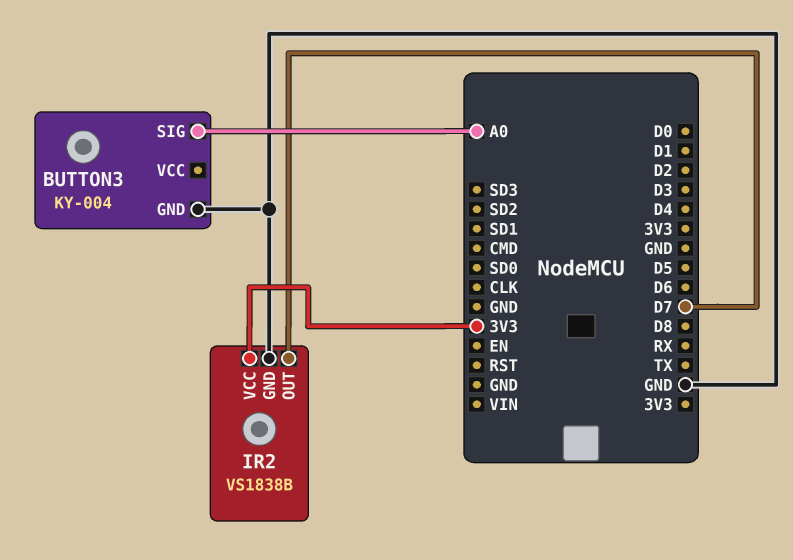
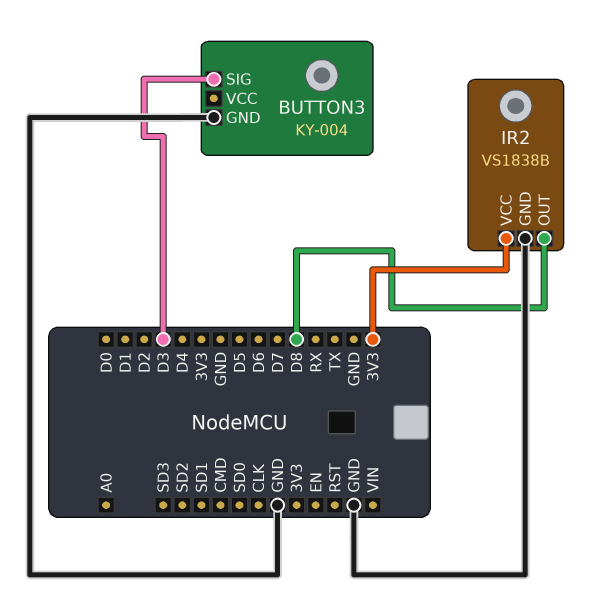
BUTTON3 pin SIG: A0 -> D3
IR2 pin OUT: D7 -> D8

